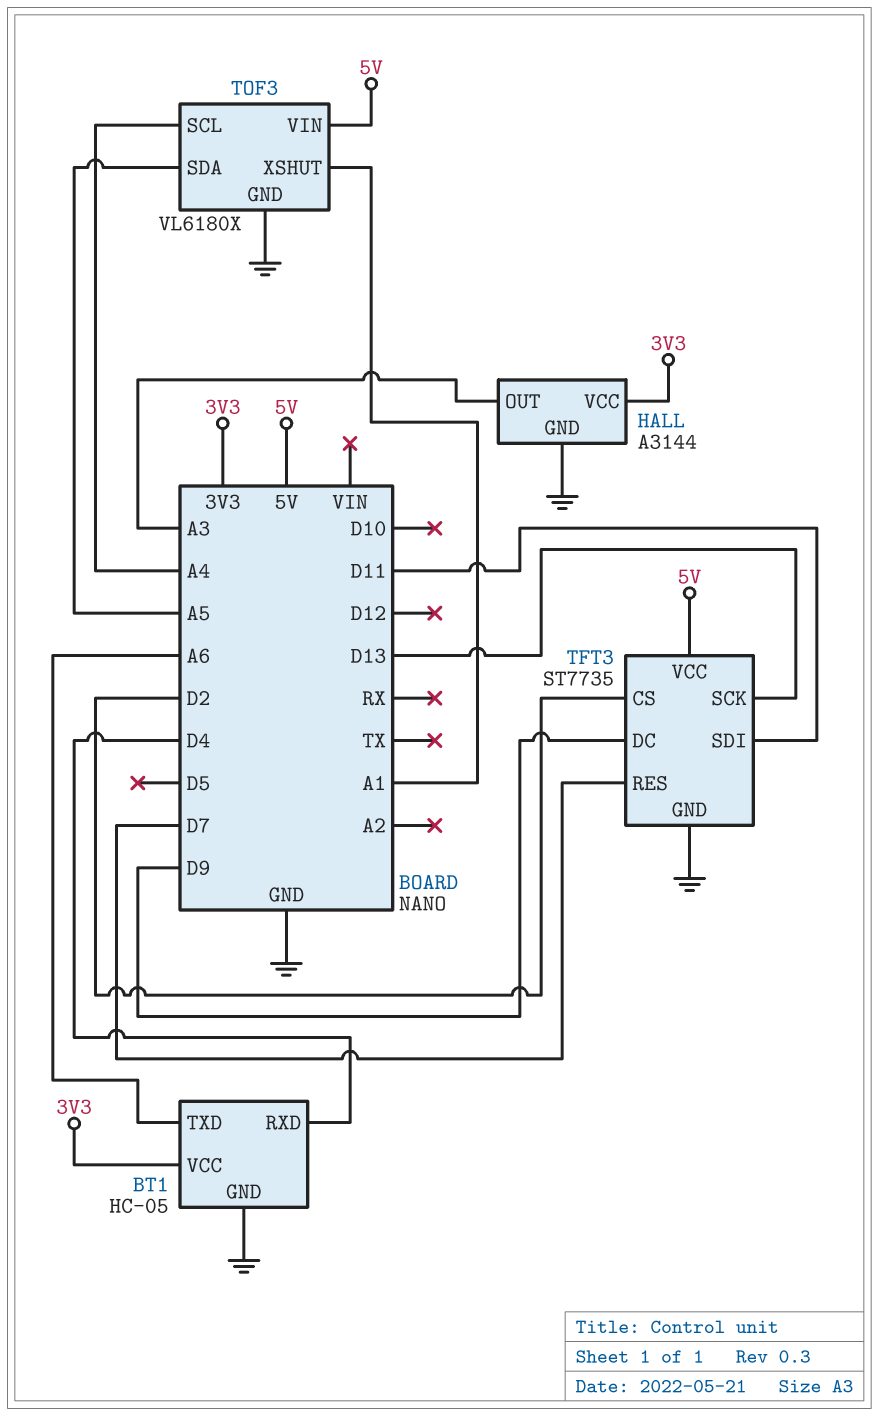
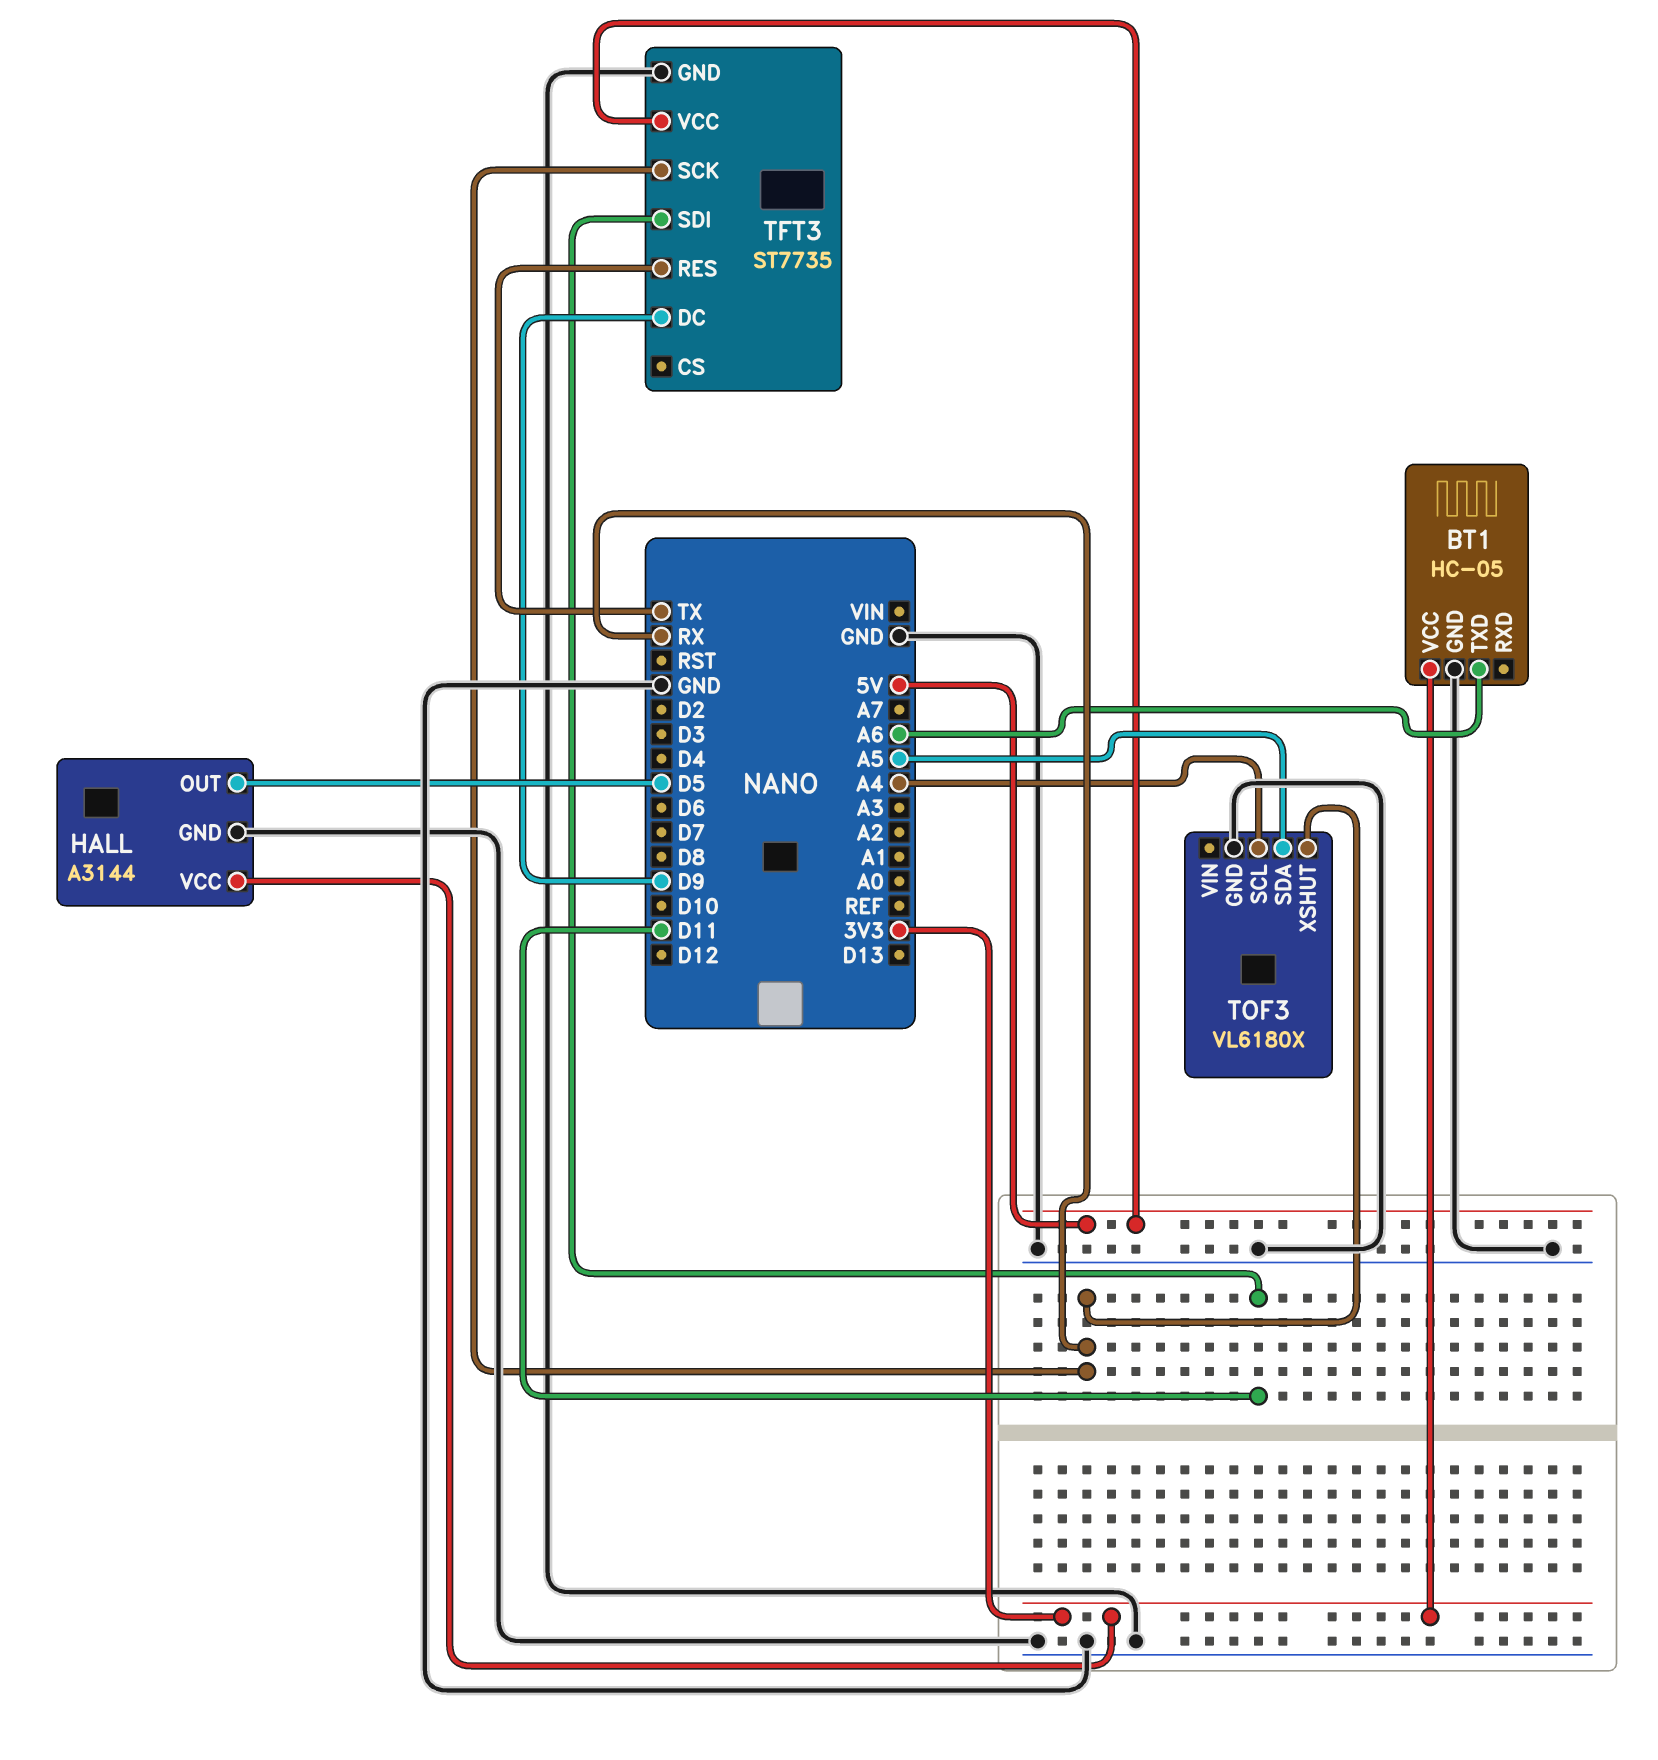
BT1 pin RXD: D4 -> none
HALL pin OUT: A3 -> D5
TFT3 pin CS: D2 -> none
TFT3 pin RES: D7 -> TX
TFT3 pin SCK: D13 -> RX
TOF3 pin VIN: 5V -> none
TOF3 pin XSHUT: A1 -> RX

